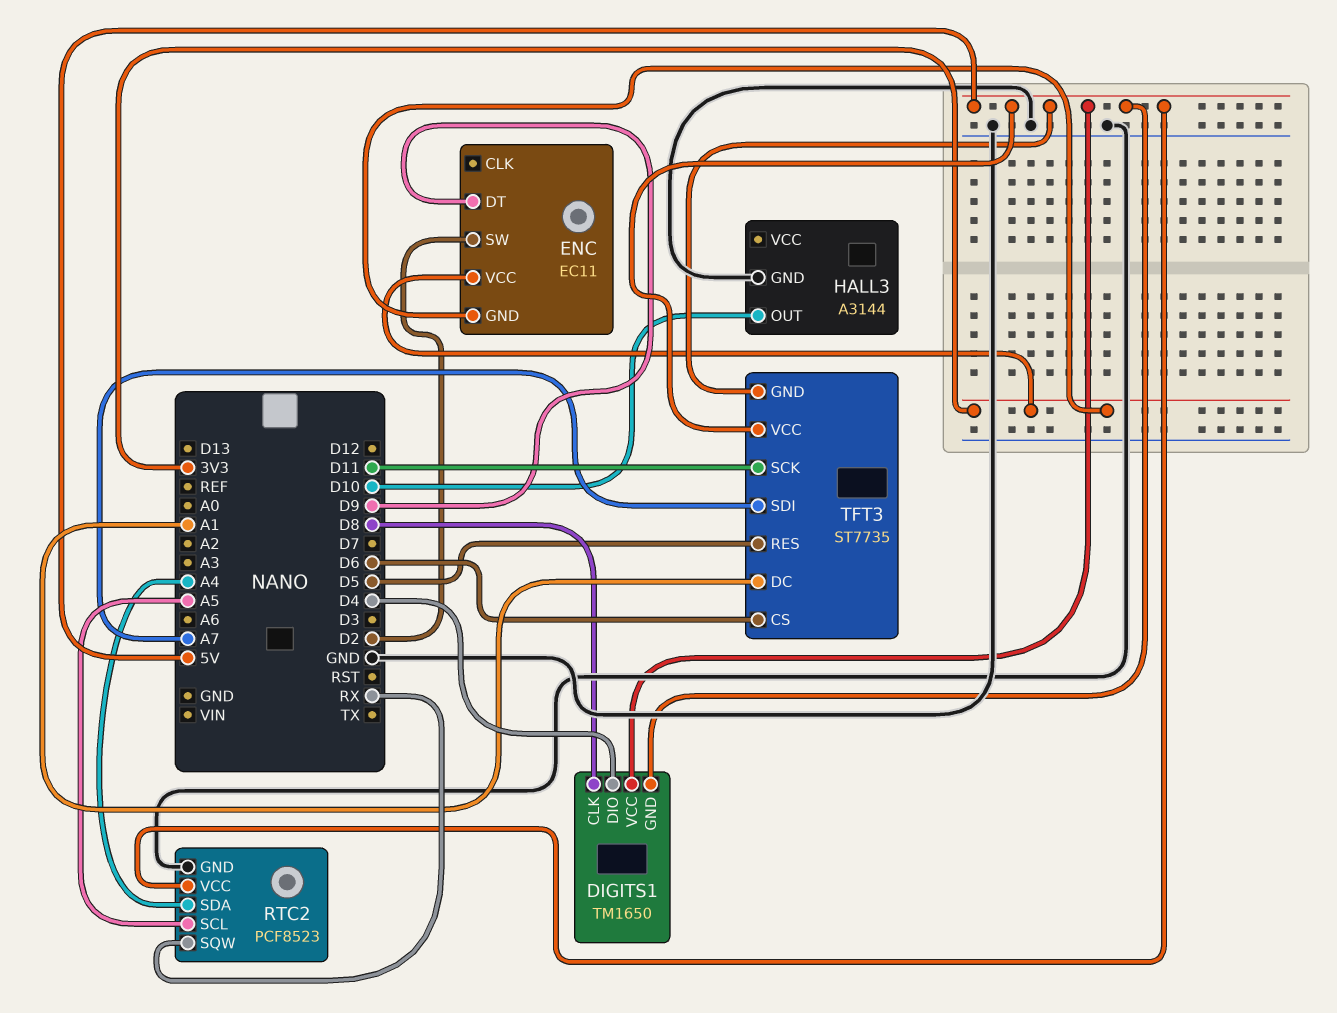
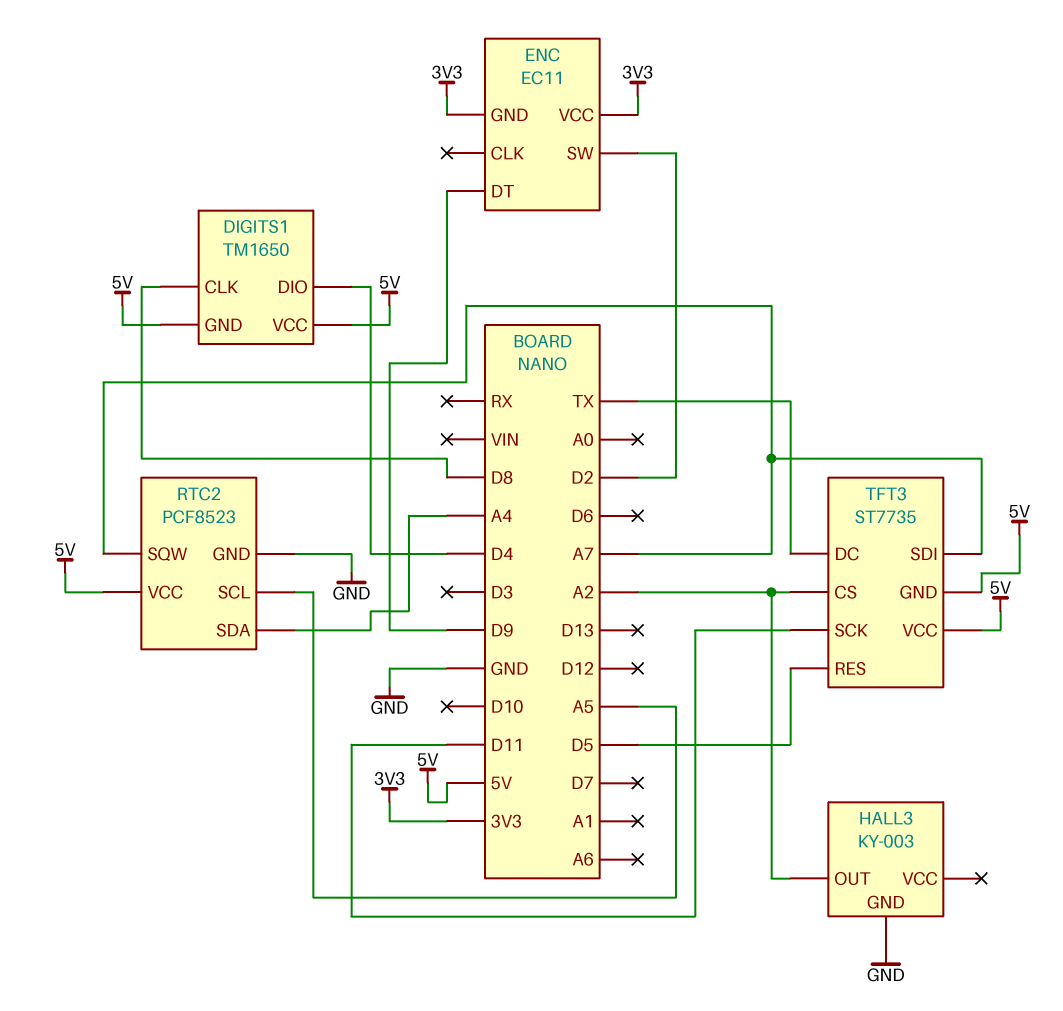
HALL3: A3144 -> KY-003
HALL3 pin OUT: D10 -> A2
RTC2 pin SQW: RX -> A7
TFT3 pin CS: D6 -> A2
TFT3 pin DC: A1 -> TX

